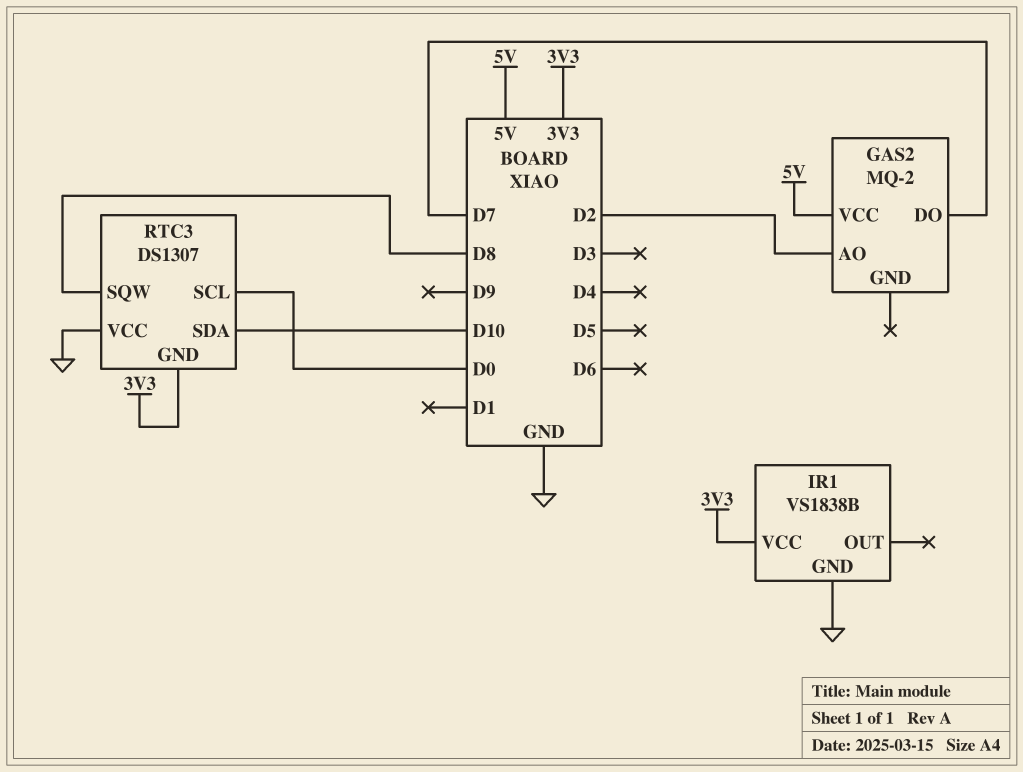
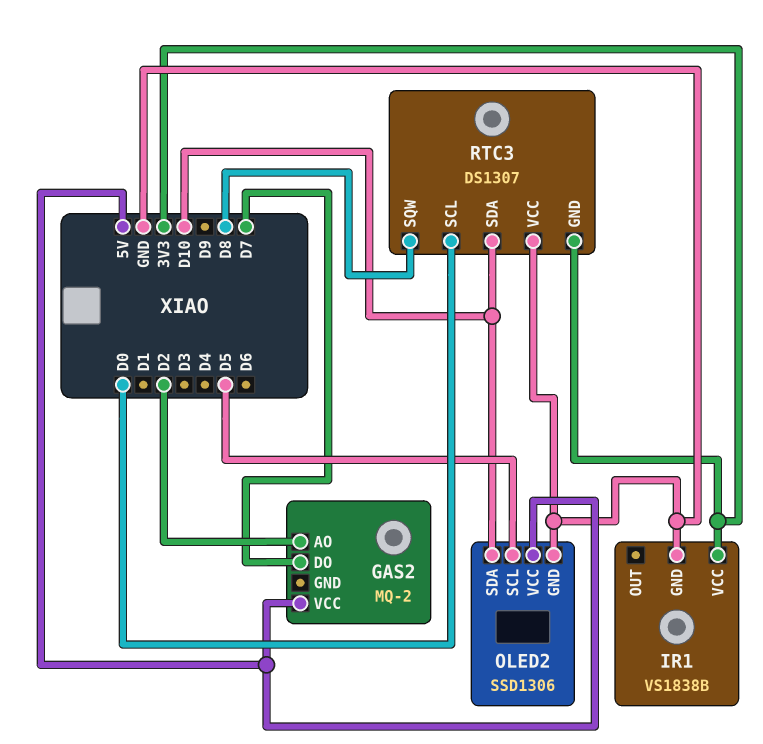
OLED2: none -> SSD1306
OLED2 pin GND: none -> GND
OLED2 pin SCL: none -> D5
OLED2 pin SDA: none -> D10
OLED2 pin VCC: none -> 5V

